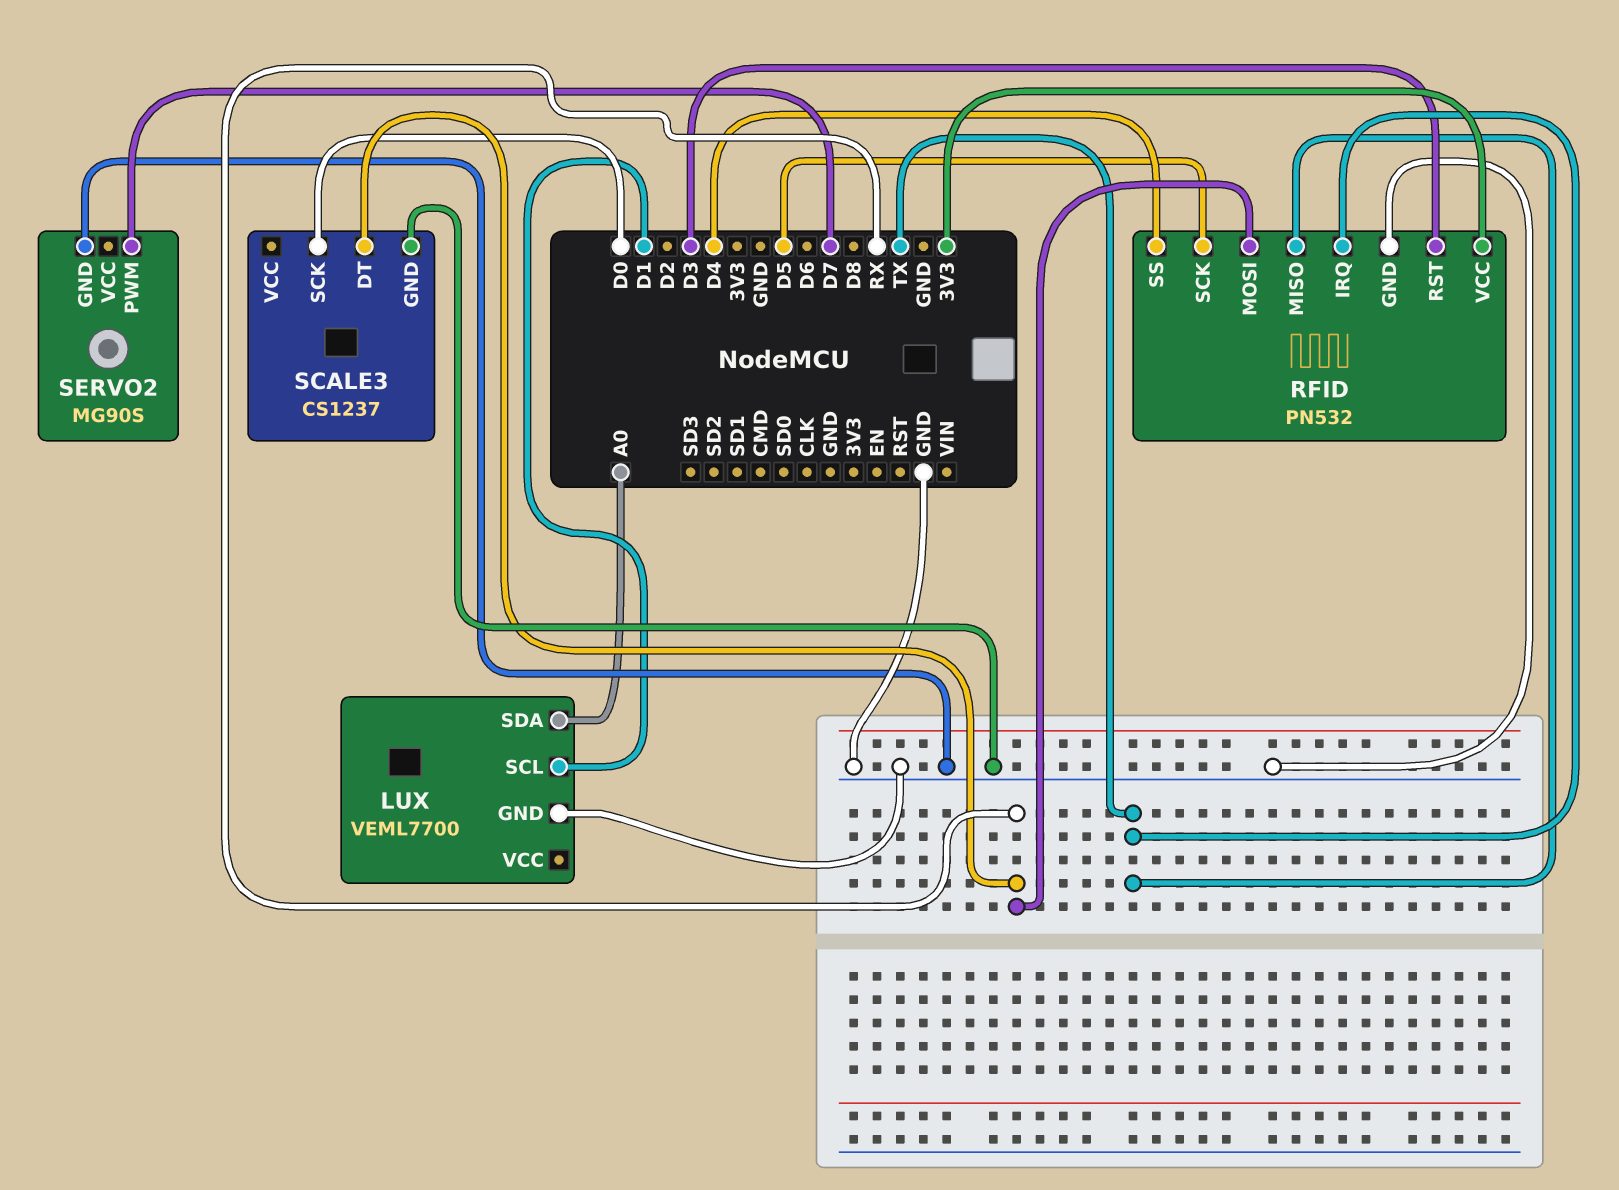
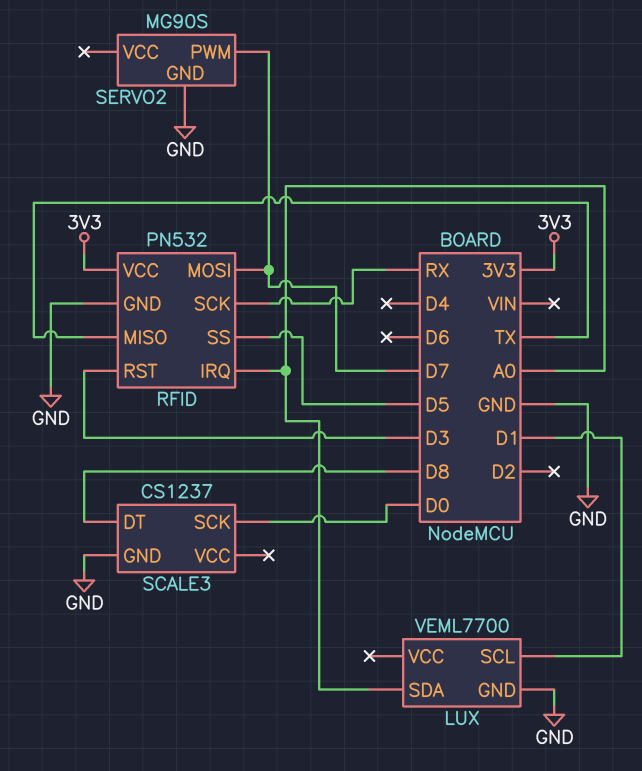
RFID pin IRQ: TX -> A0
RFID pin MOSI: RX -> D7
RFID pin SCK: D5 -> RX
RFID pin SS: D4 -> D5
SCALE3 pin DT: RX -> D8

